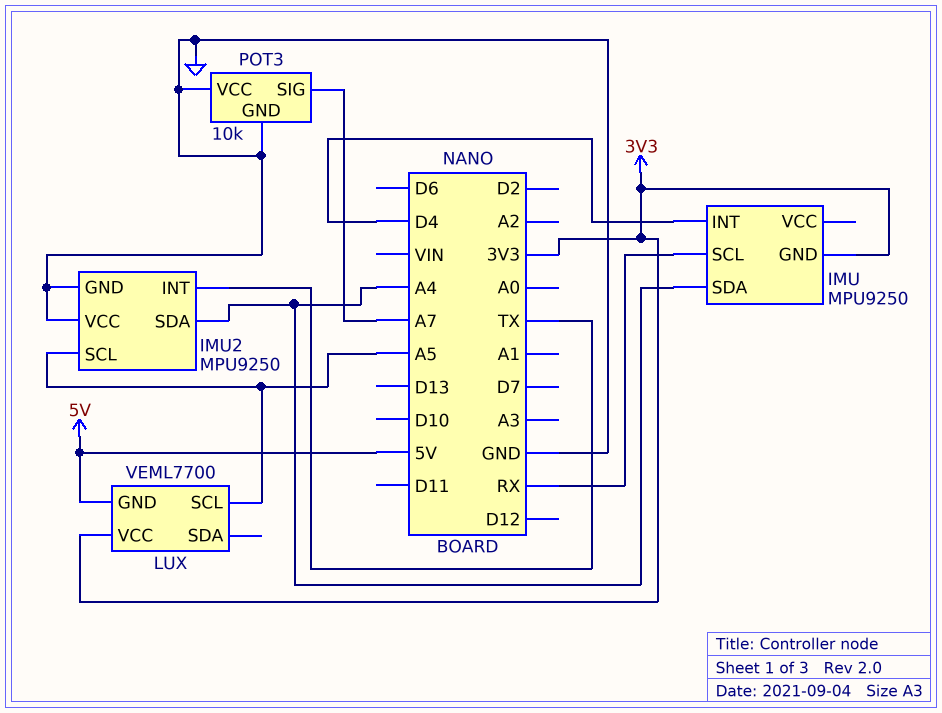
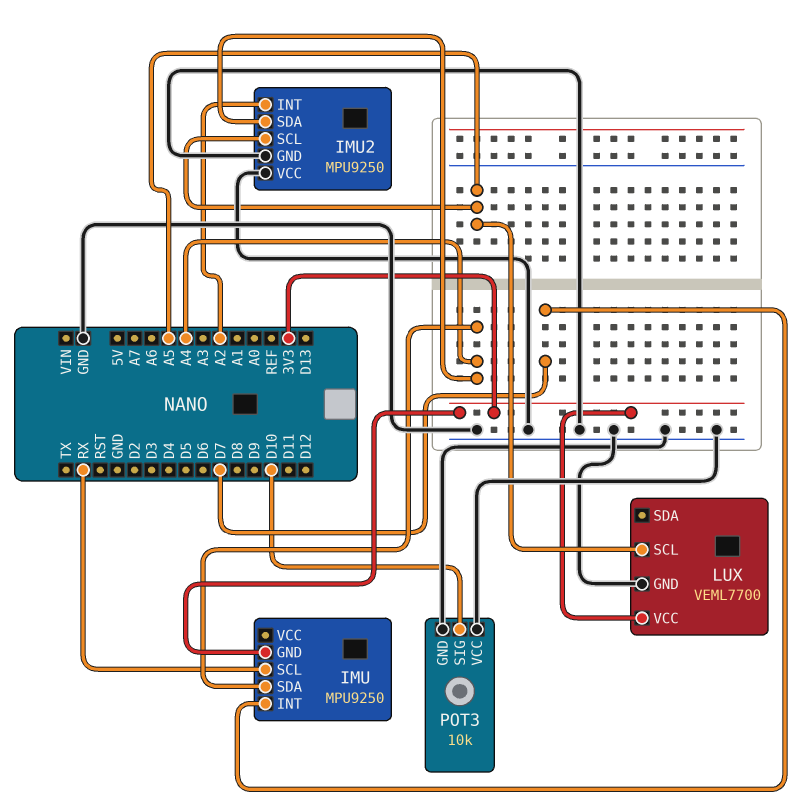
IMU pin INT: D4 -> D7
IMU2 pin INT: TX -> A2
LUX pin GND: 5V -> GND
POT3 pin SIG: A7 -> D10

